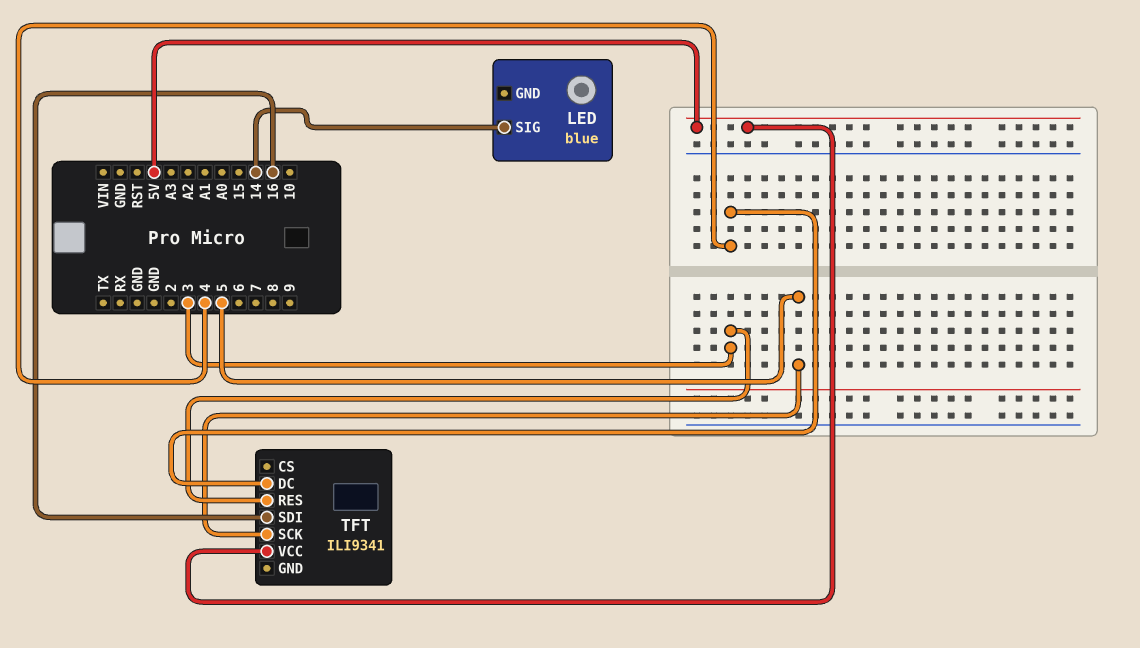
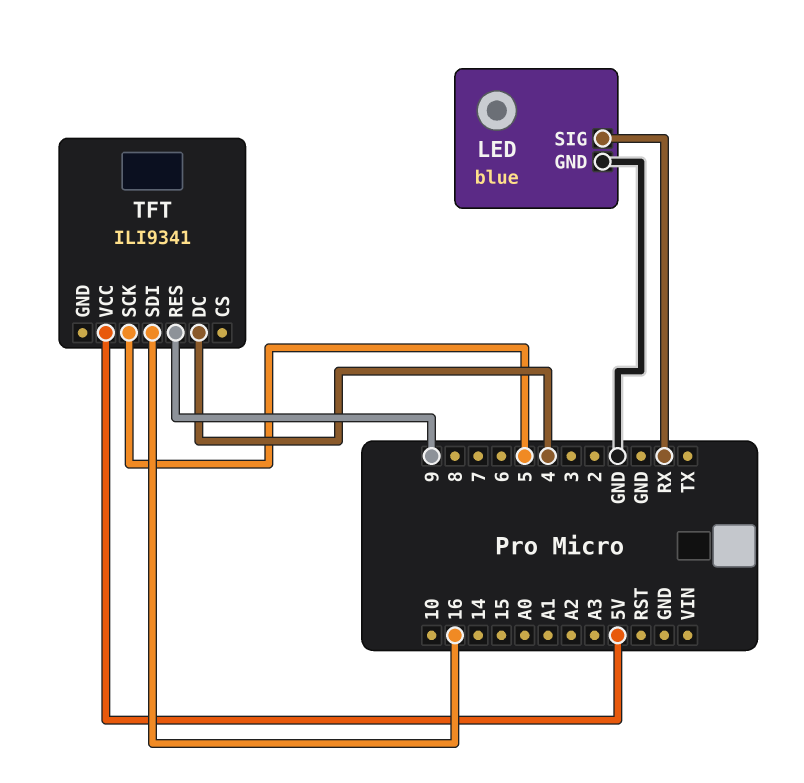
LED pin GND: none -> GND
LED pin SIG: 14 -> RX
TFT pin RES: 3 -> 9

